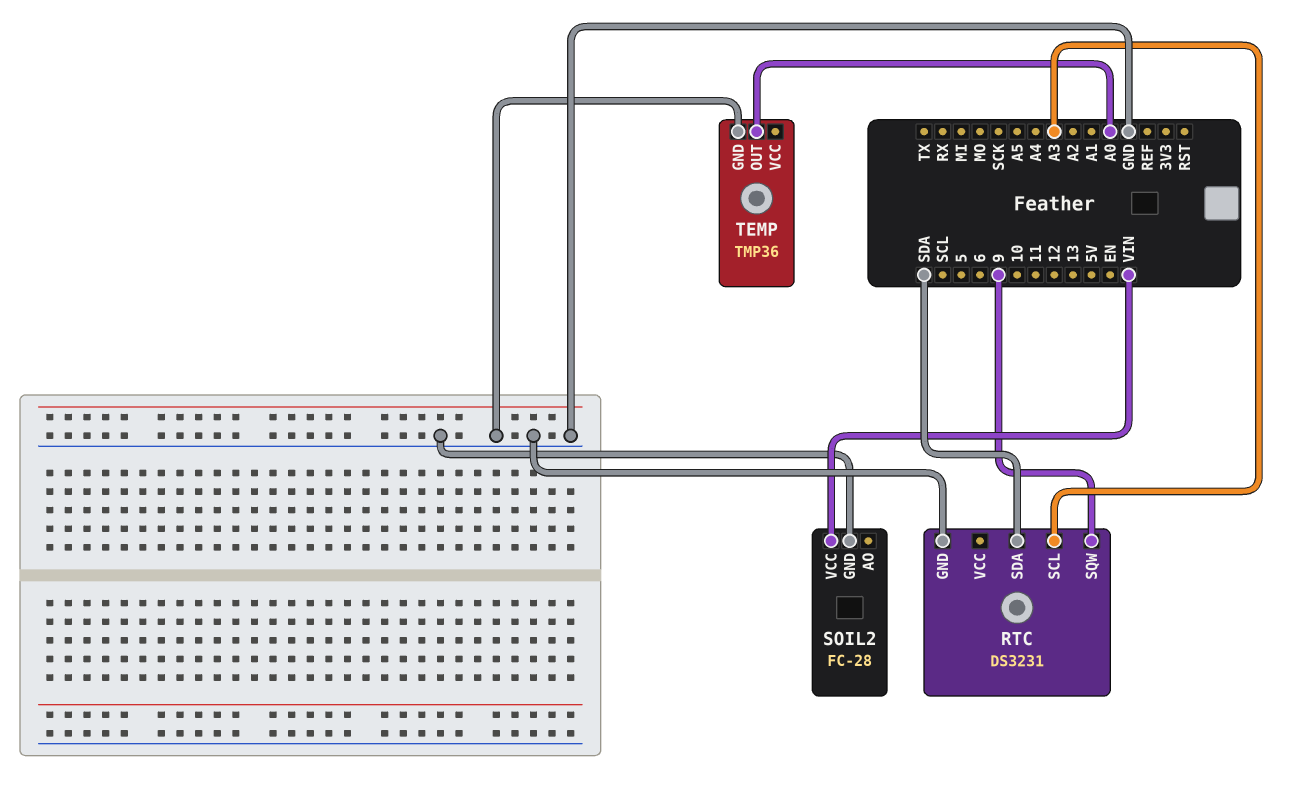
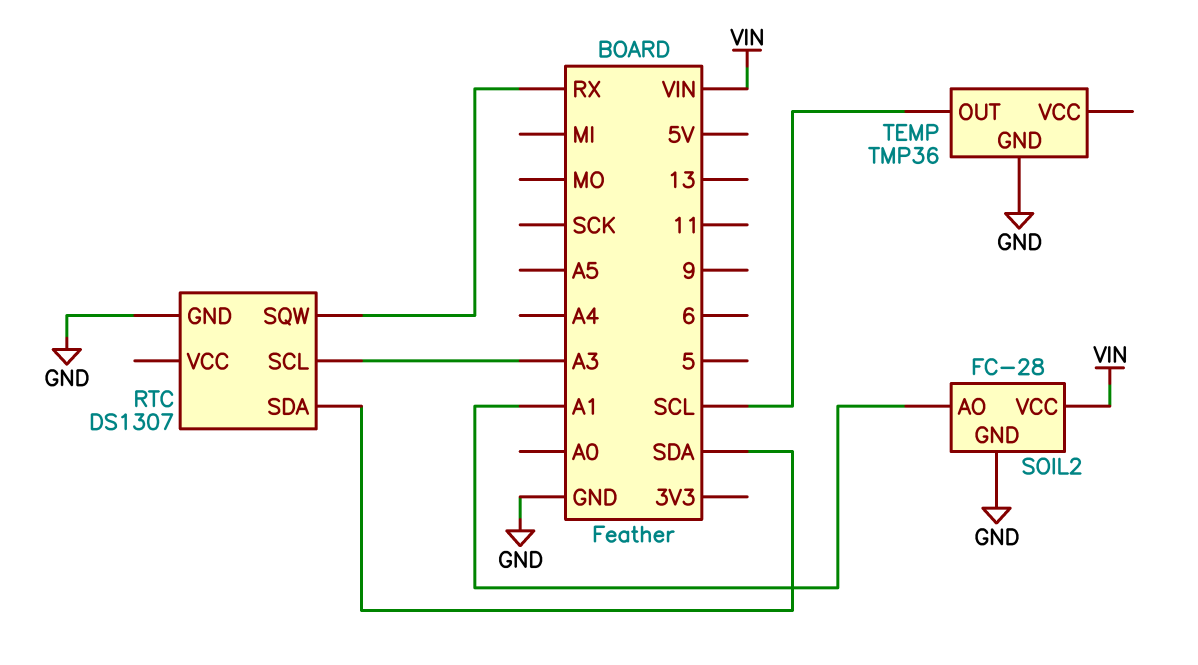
RTC: DS3231 -> DS1307
RTC pin SQW: 9 -> RX
SOIL2 pin AO: none -> A1
TEMP pin OUT: A0 -> SCL

